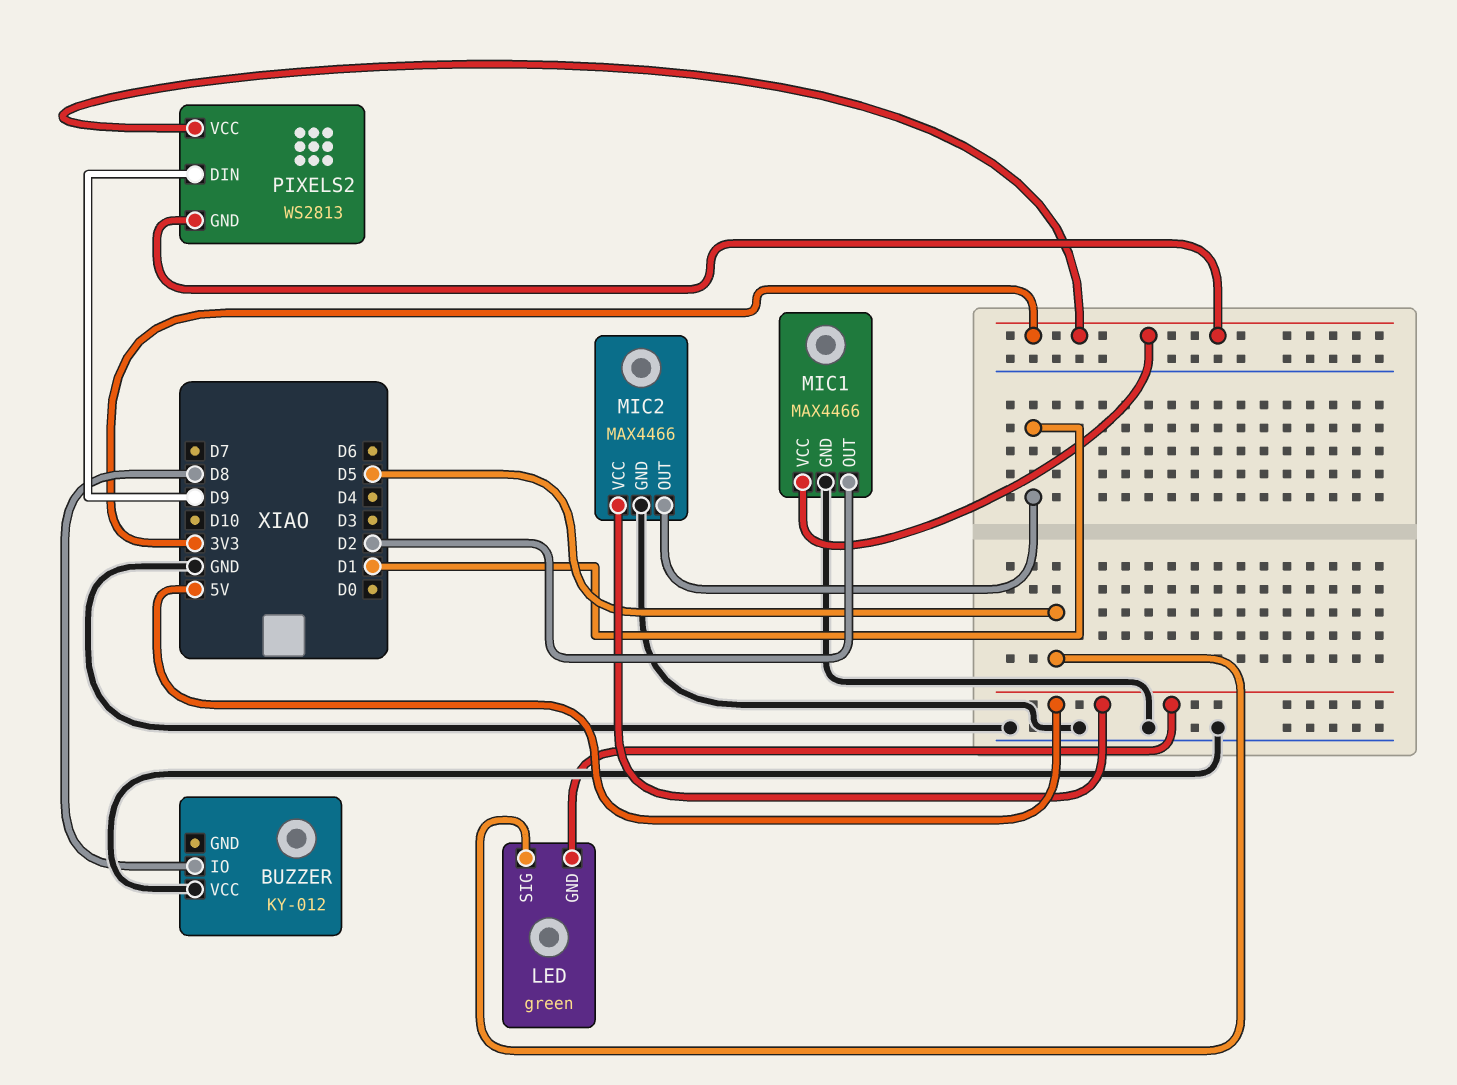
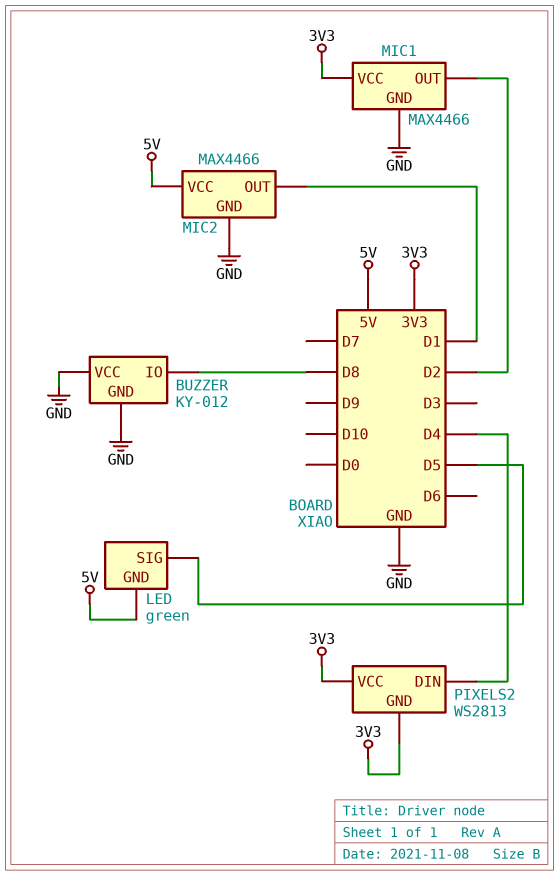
BUZZER pin GND: none -> GND
PIXELS2 pin DIN: D9 -> D4

